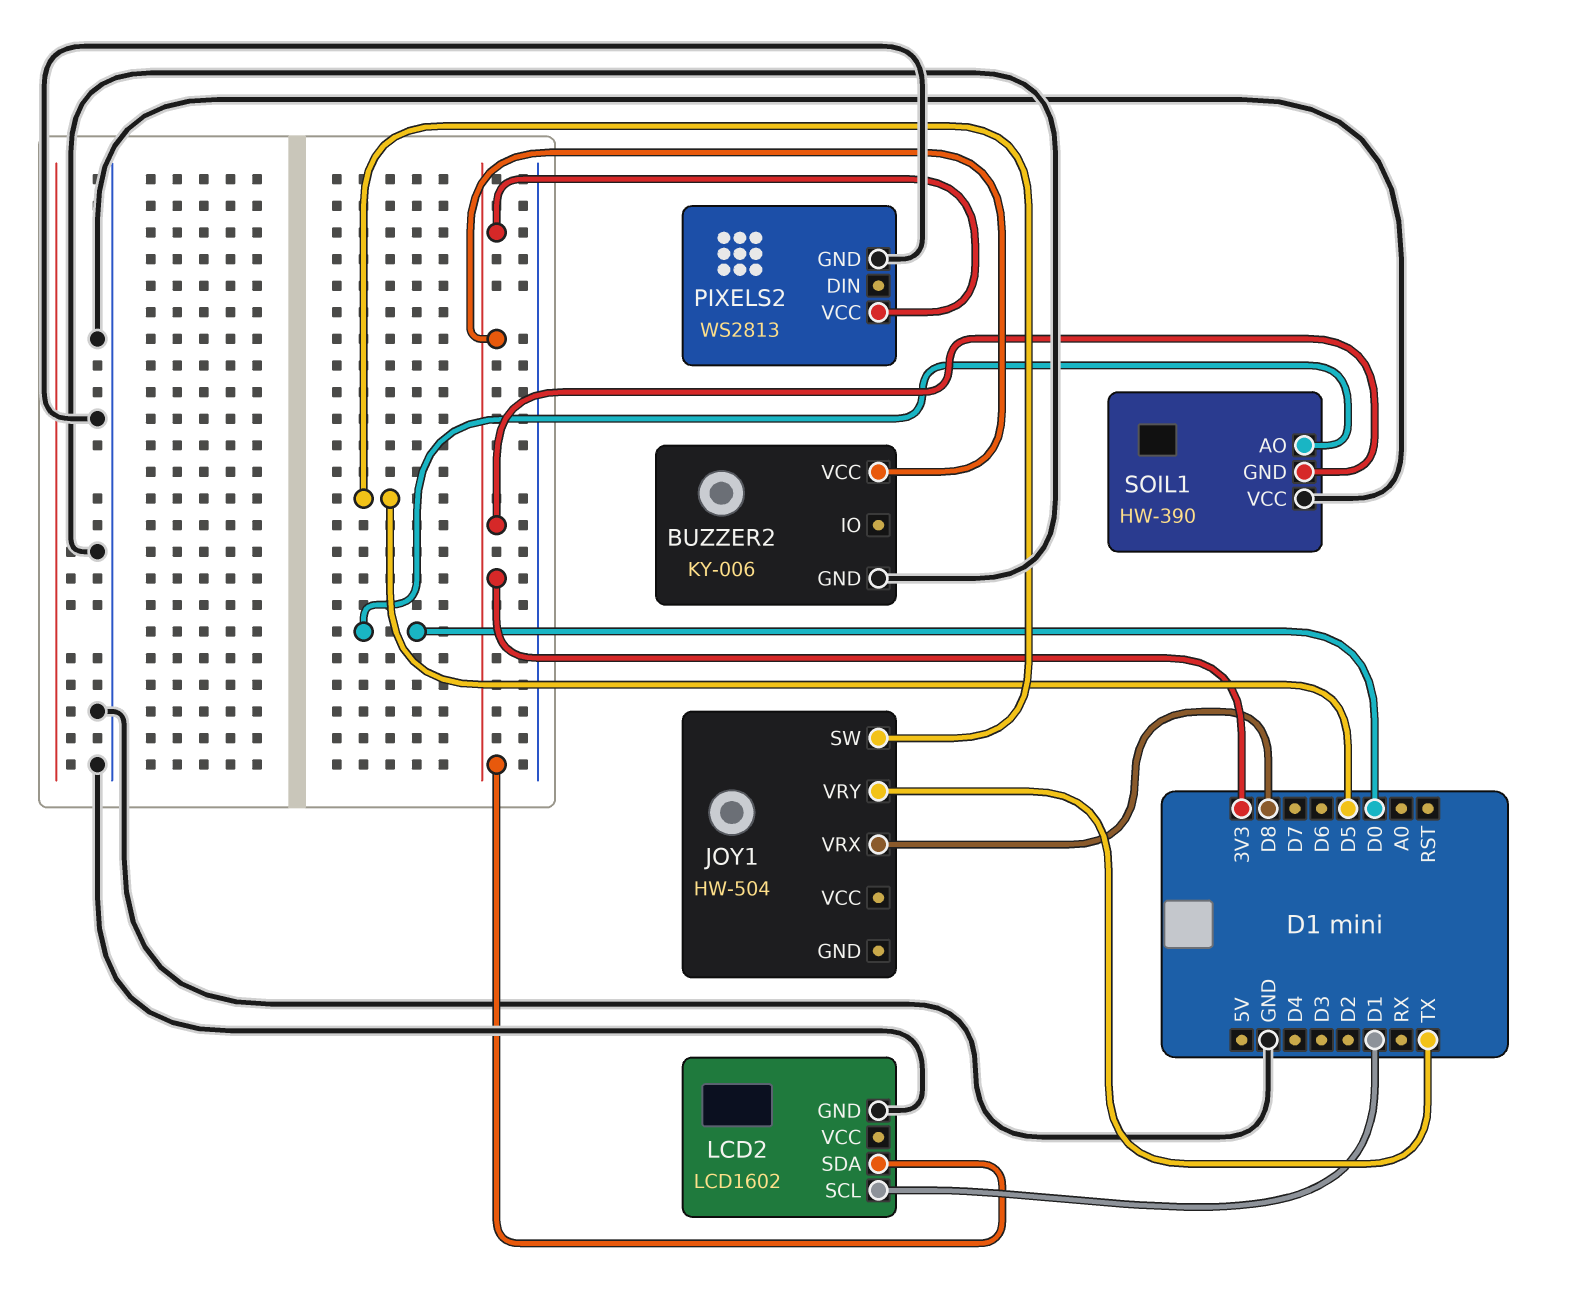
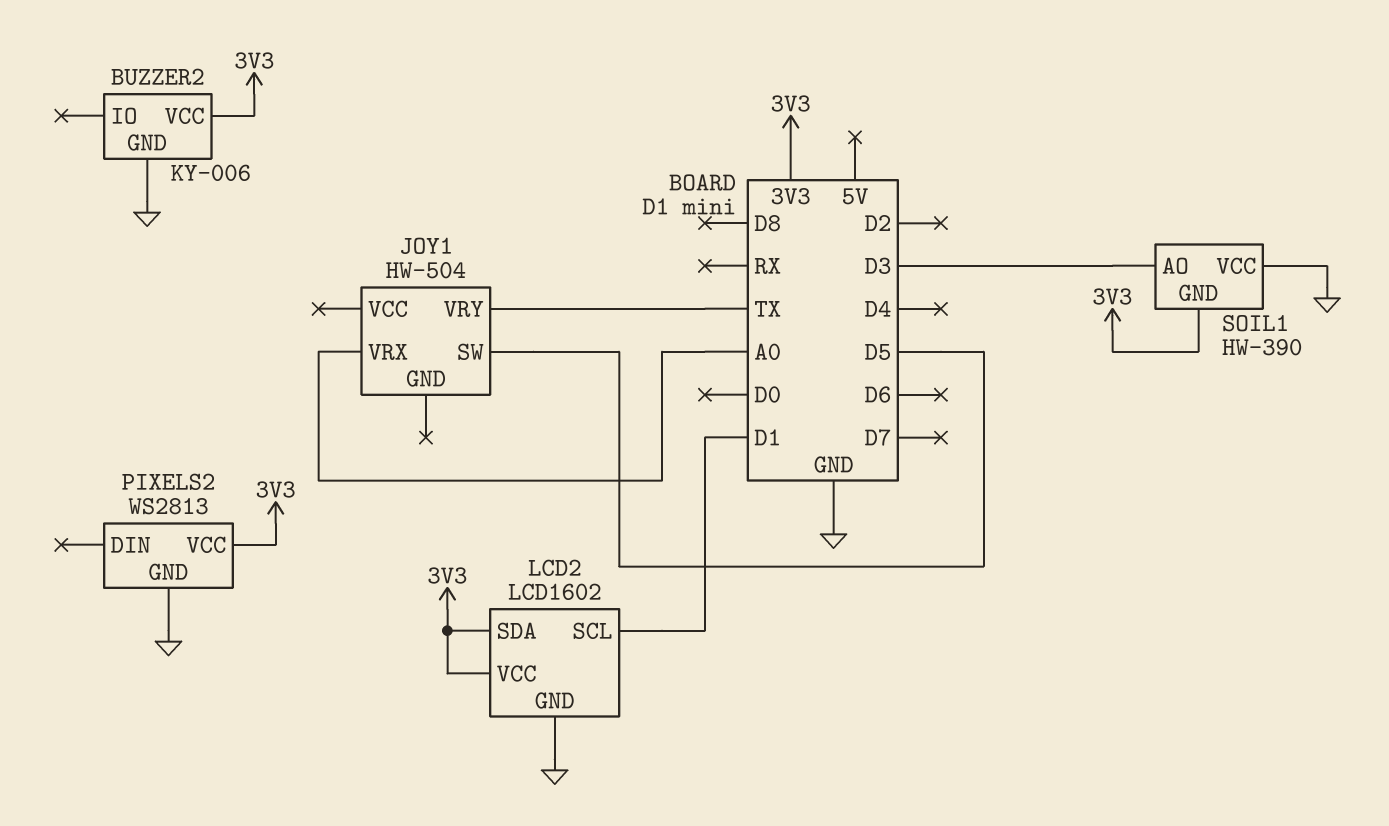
JOY1 pin VRX: D8 -> A0
LCD2 pin VCC: none -> 3V3
SOIL1 pin AO: D0 -> D3

